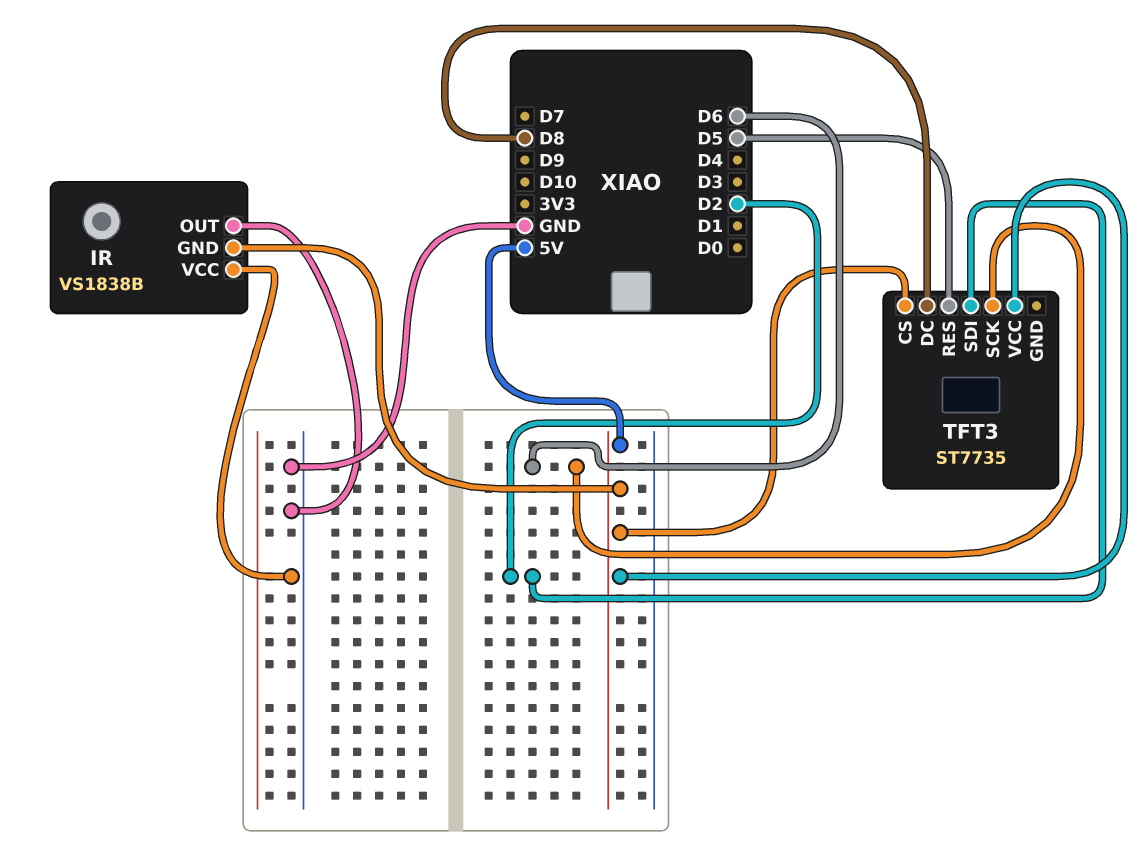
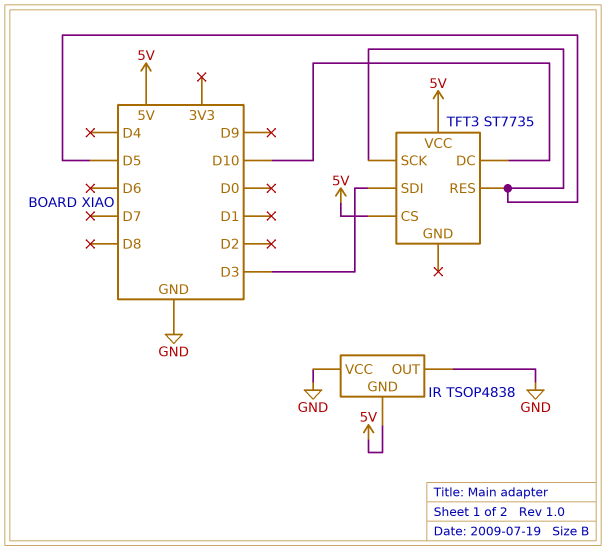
IR: VS1838B -> TSOP4838
TFT3 pin DC: D8 -> D10
TFT3 pin SCK: D6 -> D5
TFT3 pin SDI: D2 -> D3

